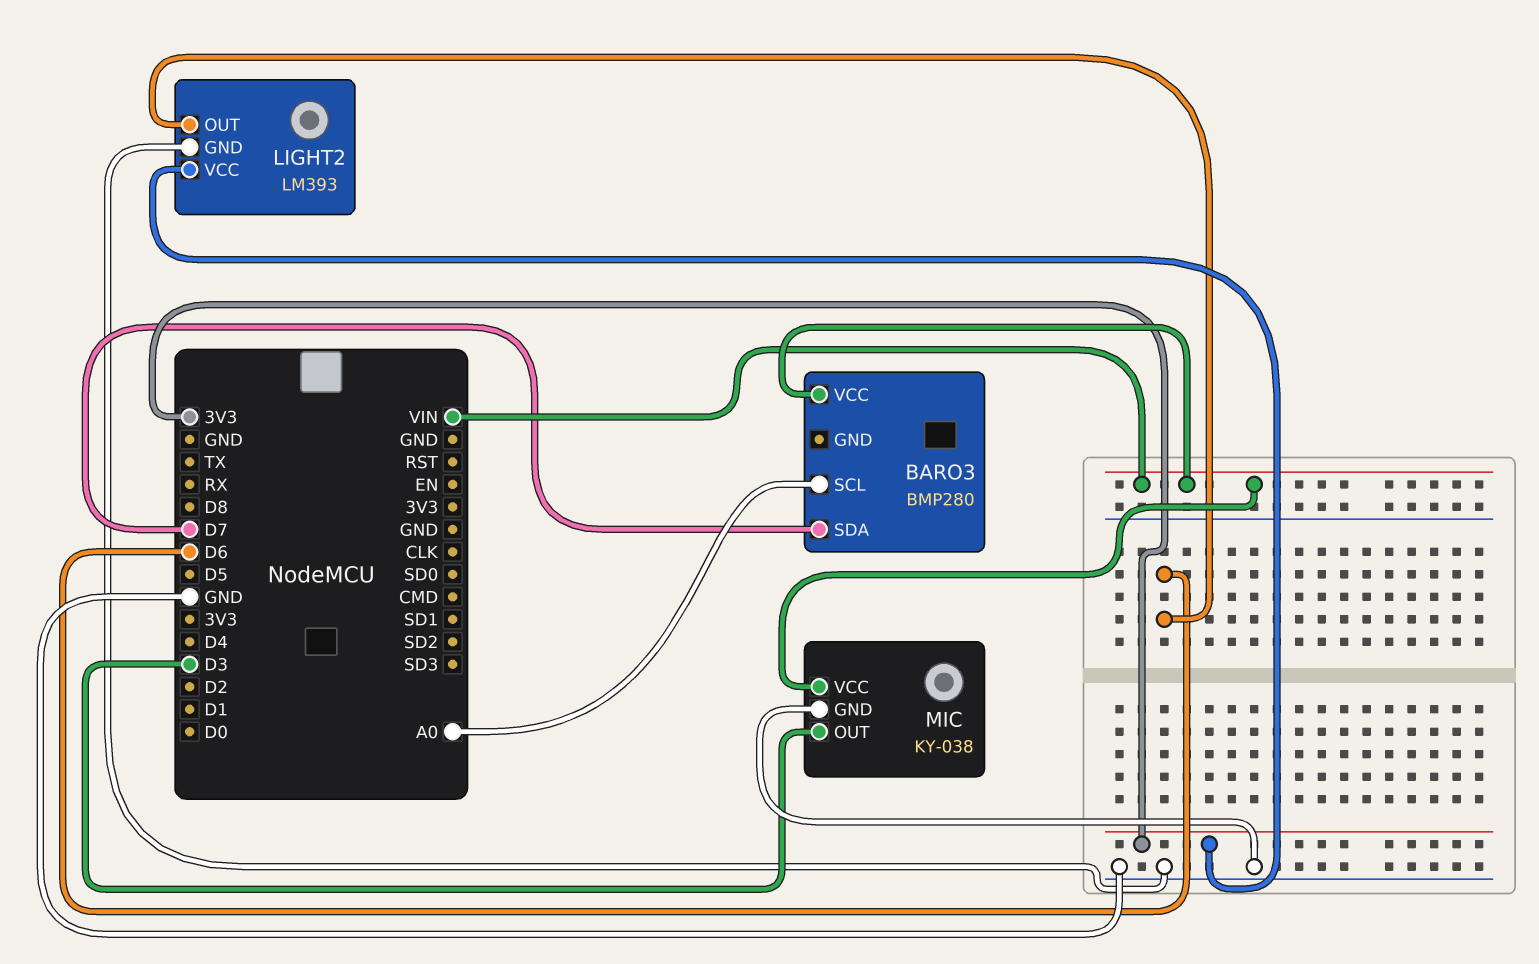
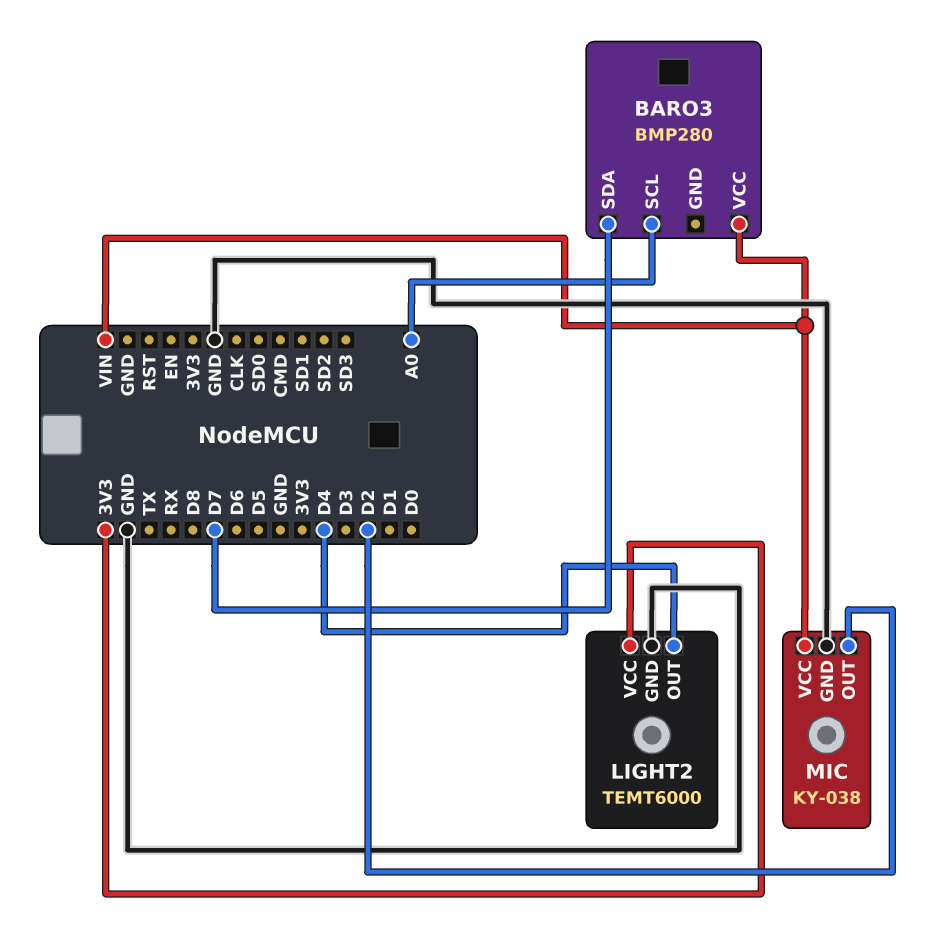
LIGHT2: LM393 -> TEMT6000
LIGHT2 pin OUT: D6 -> D4
MIC pin OUT: D3 -> D2

